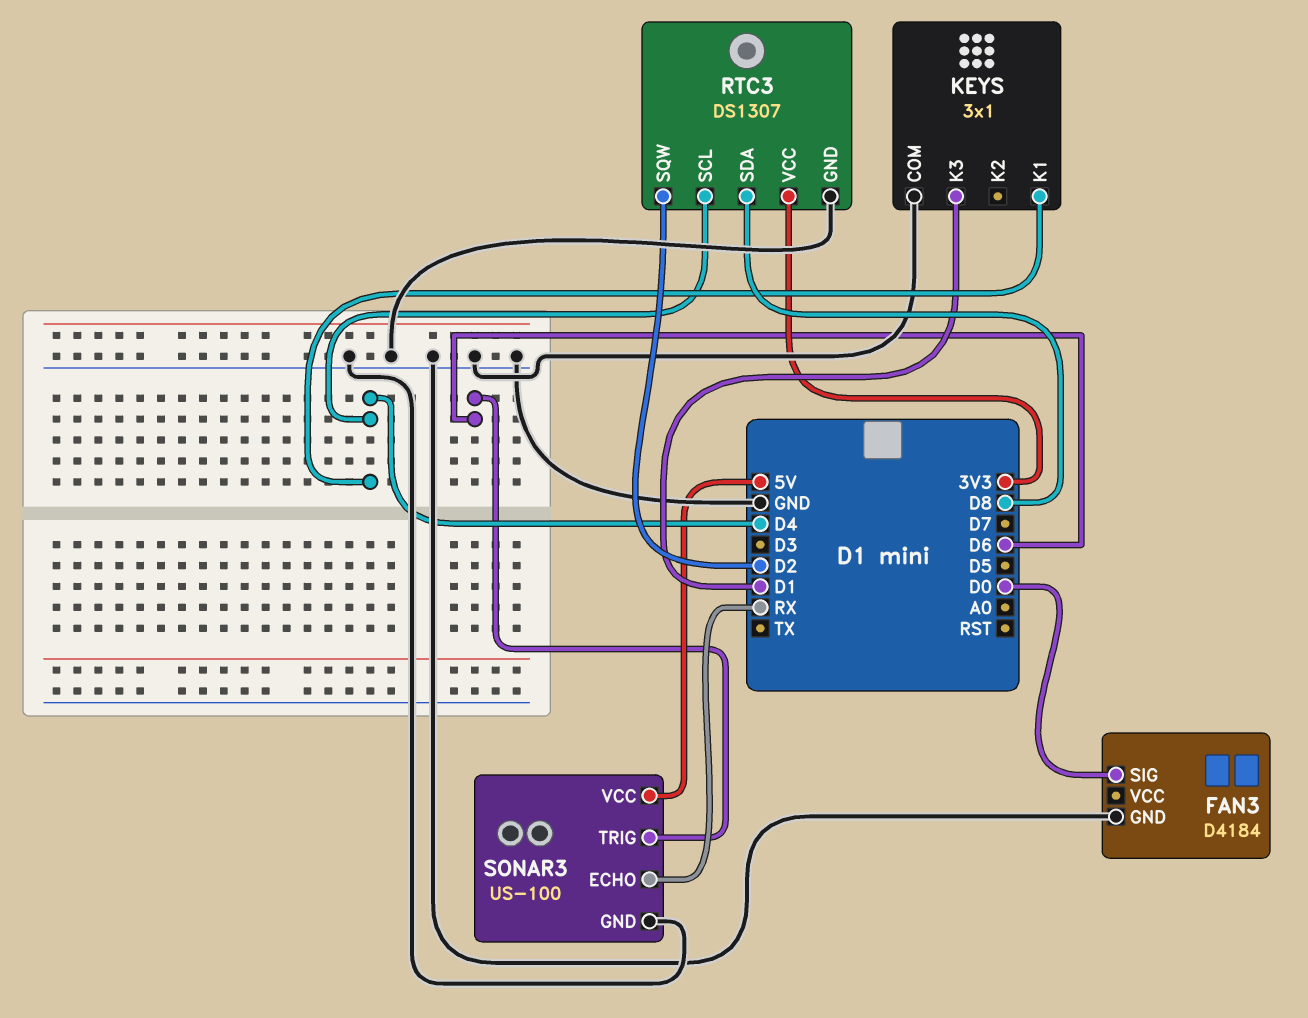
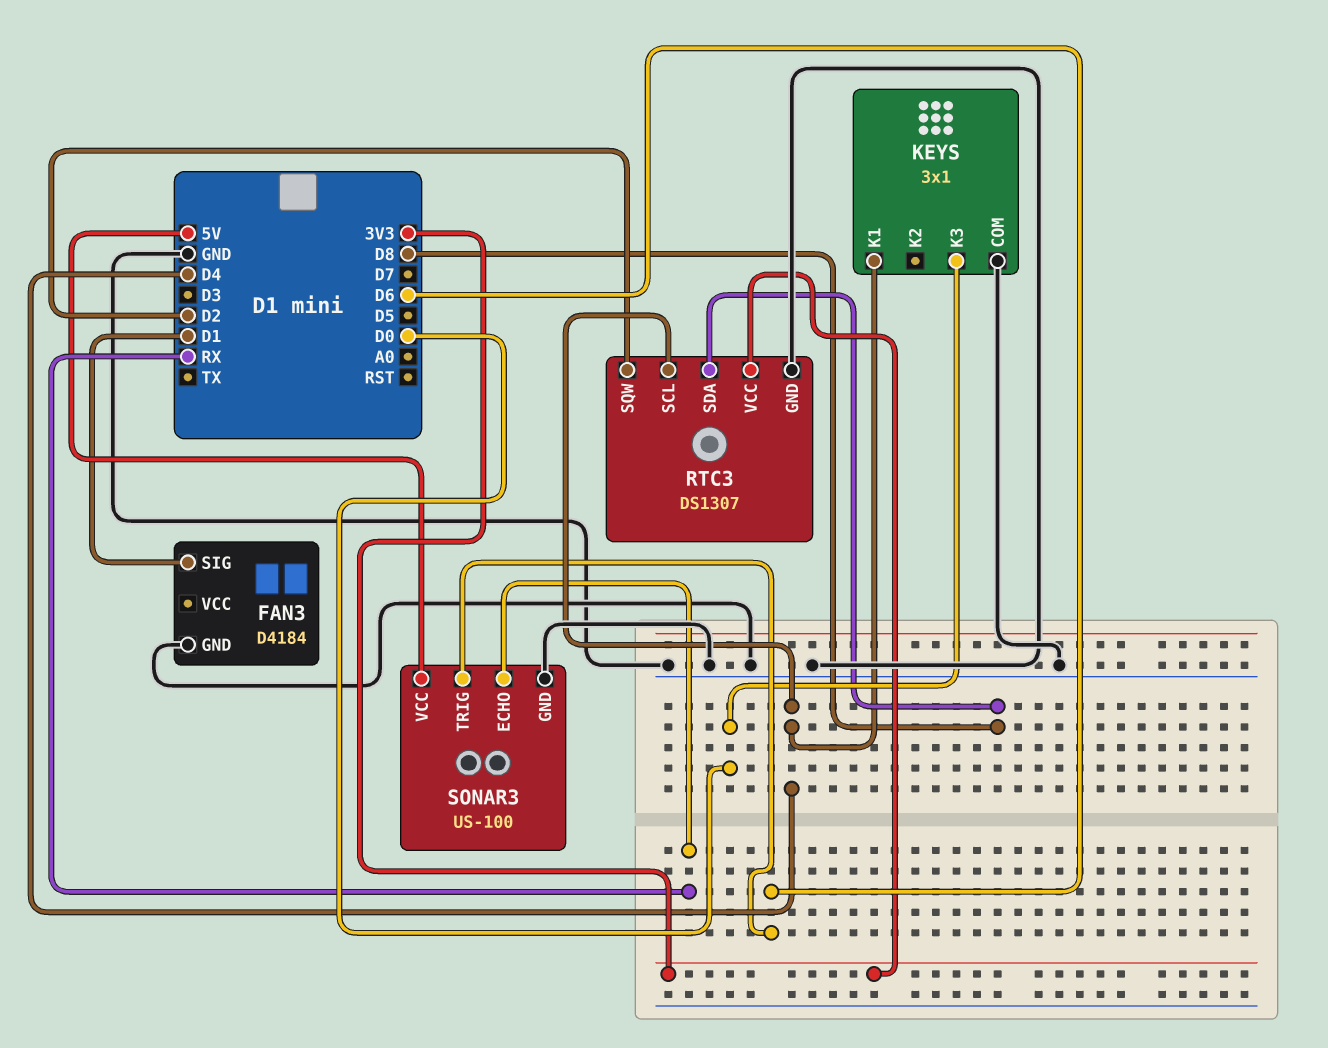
FAN3 pin SIG: D0 -> D1
KEYS pin K3: D1 -> D0

